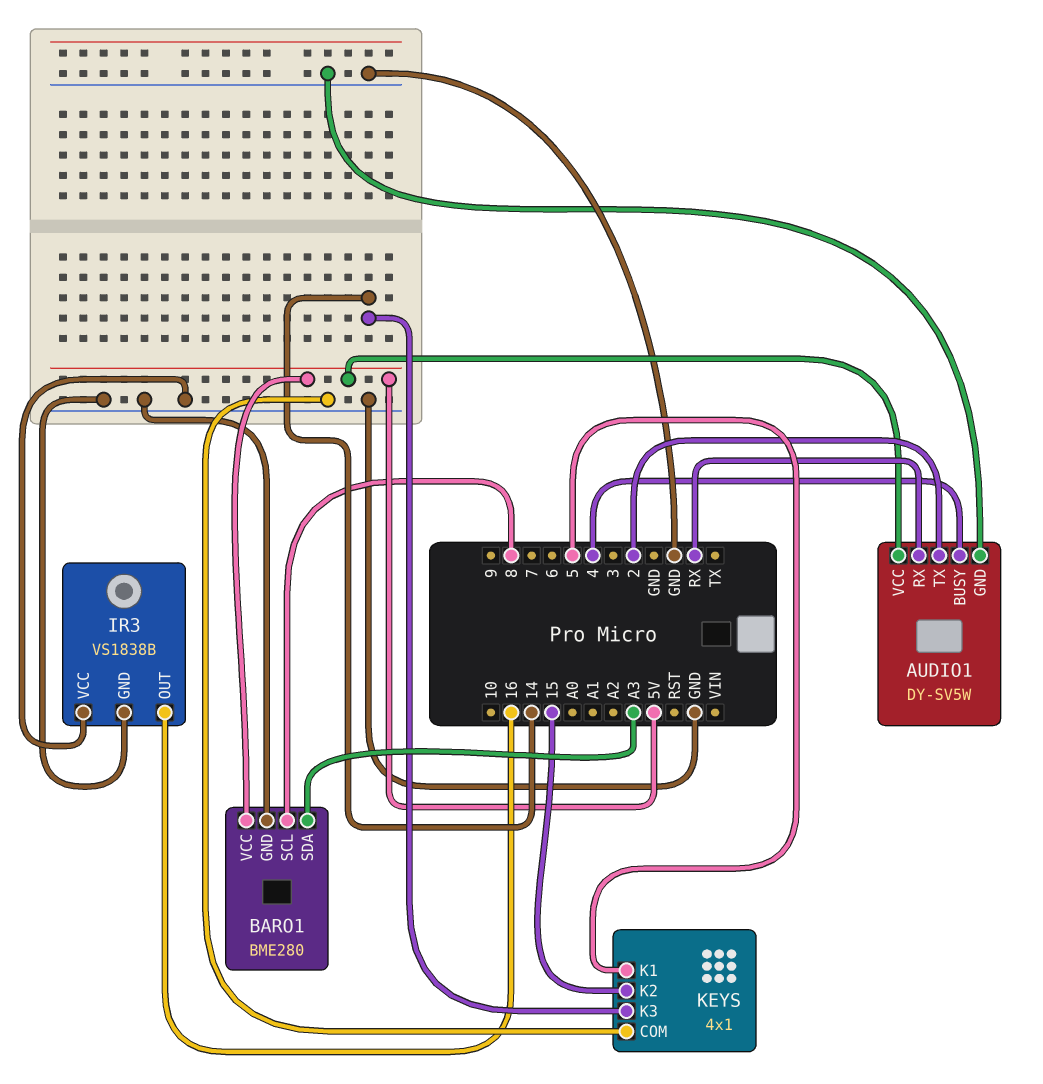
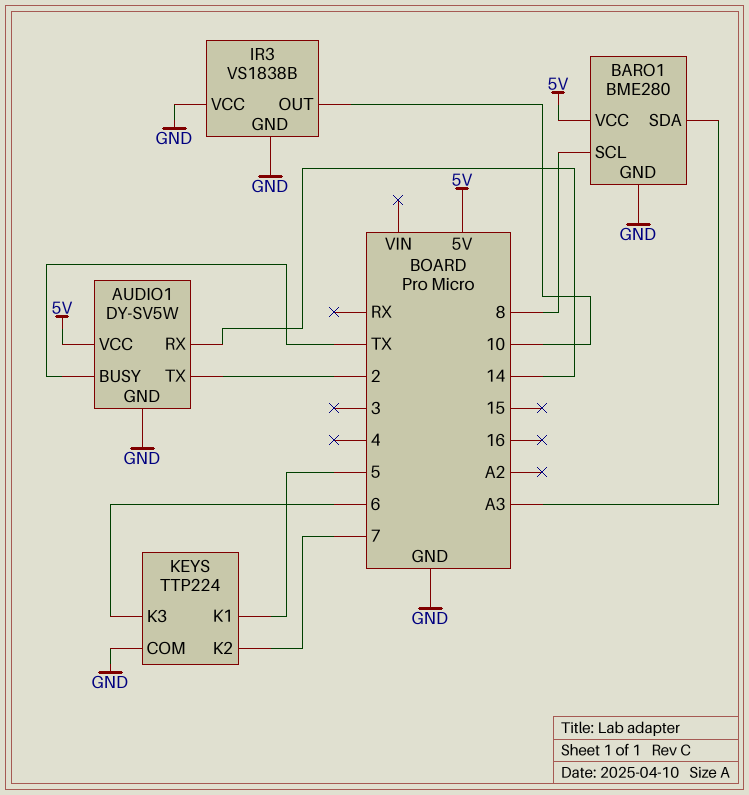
AUDIO1 pin BUSY: 4 -> TX
AUDIO1 pin RX: RX -> 14
IR3 pin OUT: 16 -> 10
KEYS: 4x1 -> TTP224
KEYS pin K2: 15 -> 7
KEYS pin K3: 14 -> 6

